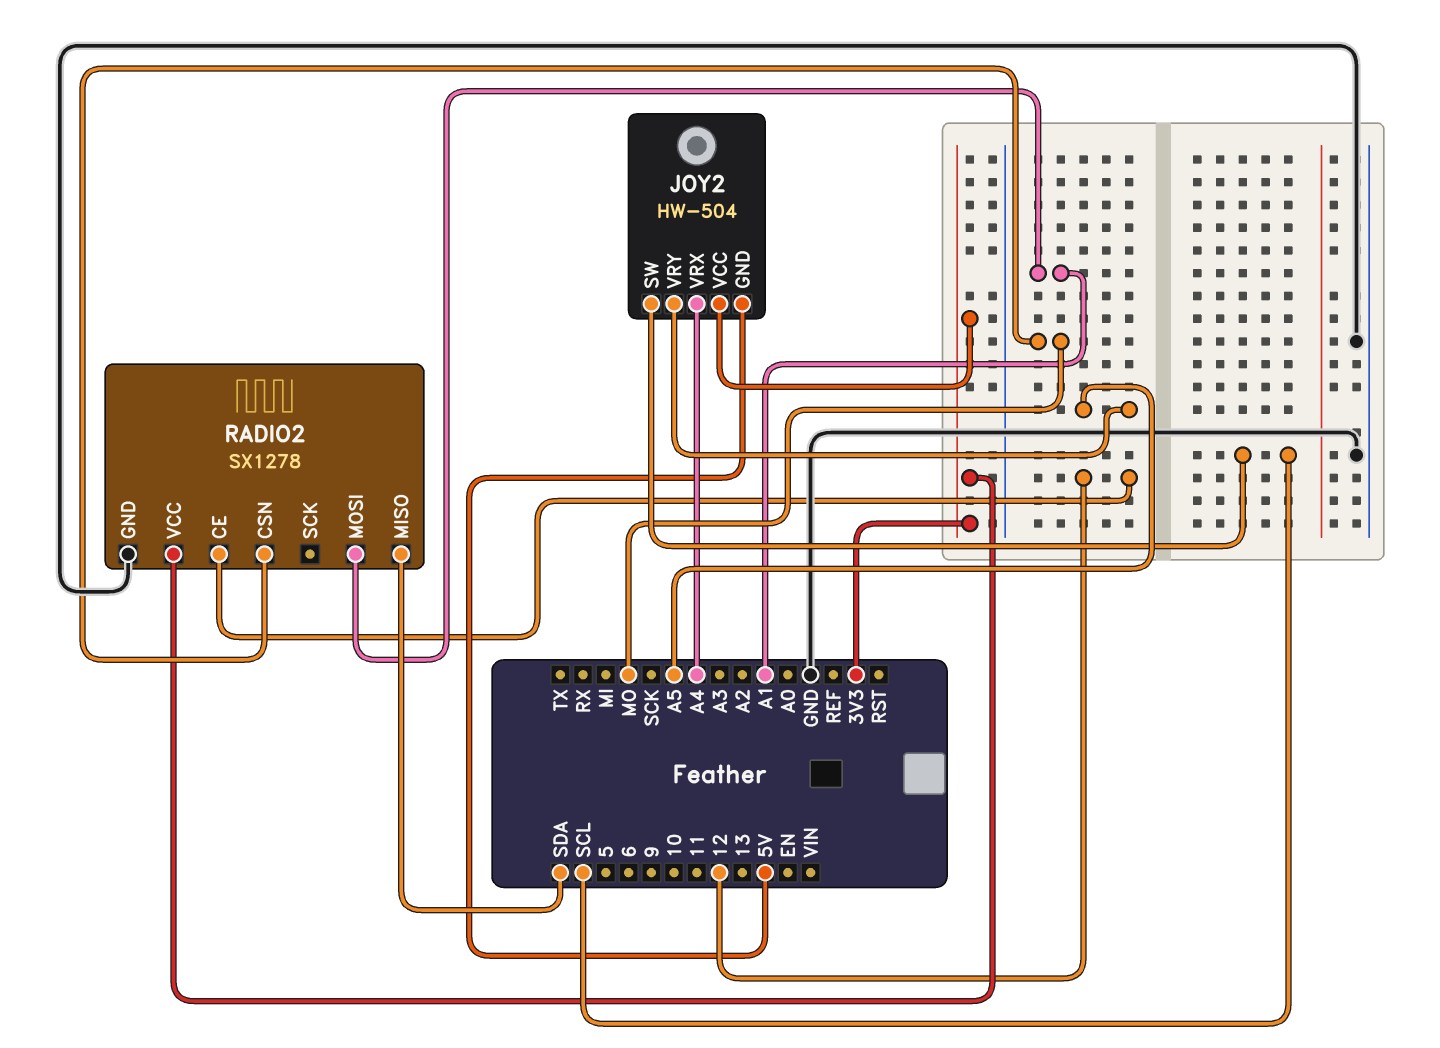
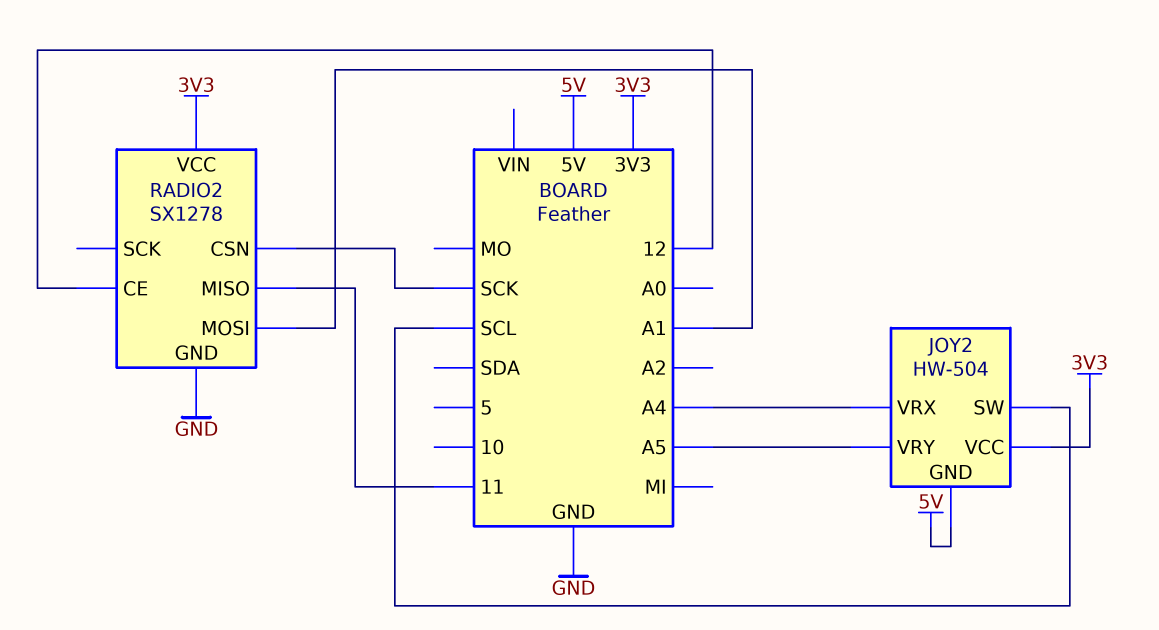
RADIO2 pin CSN: MO -> SCK
RADIO2 pin MISO: SDA -> 11

